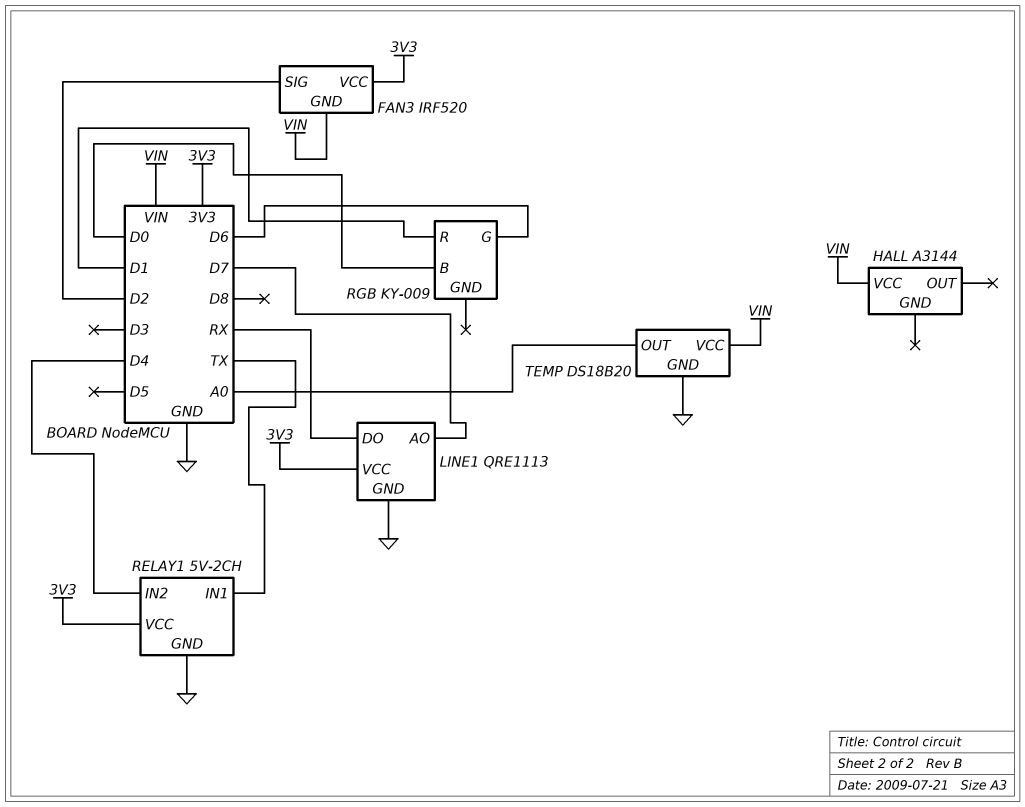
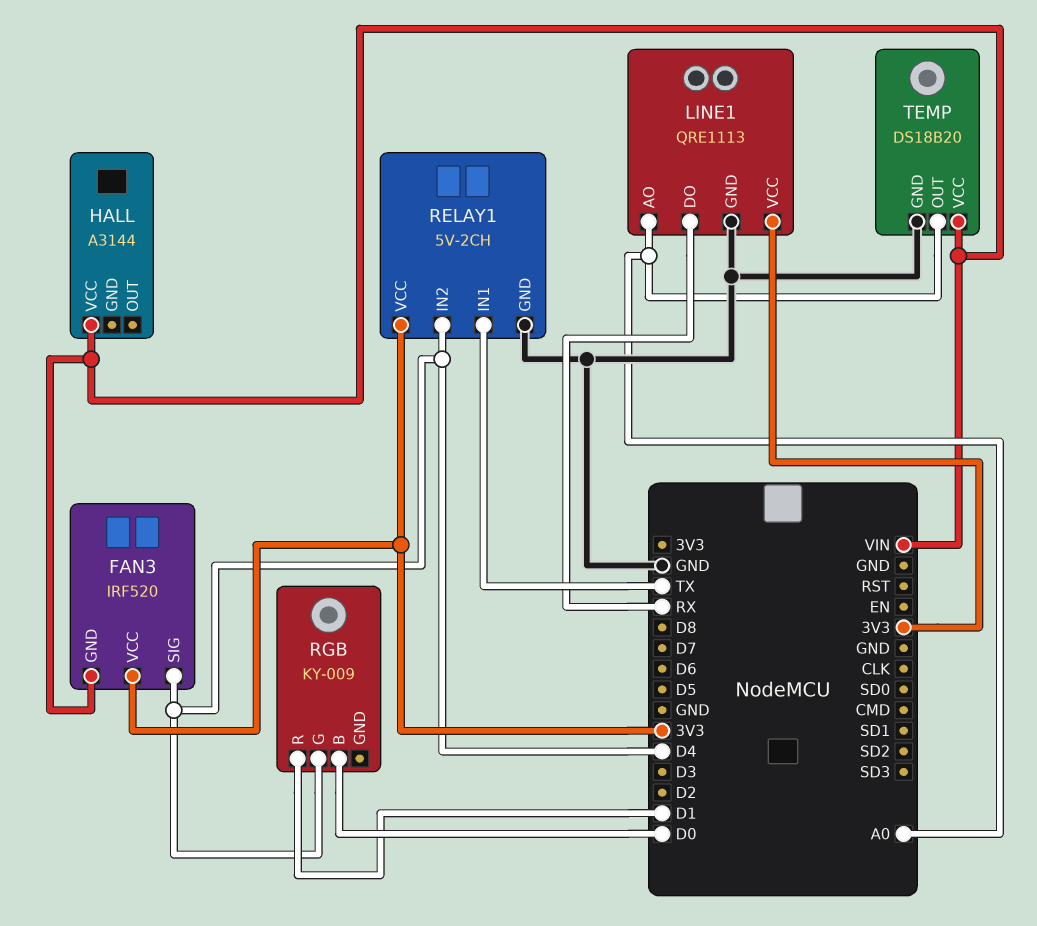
FAN3 pin SIG: D2 -> D4
LINE1 pin AO: D7 -> A0
RGB pin G: D6 -> D4

